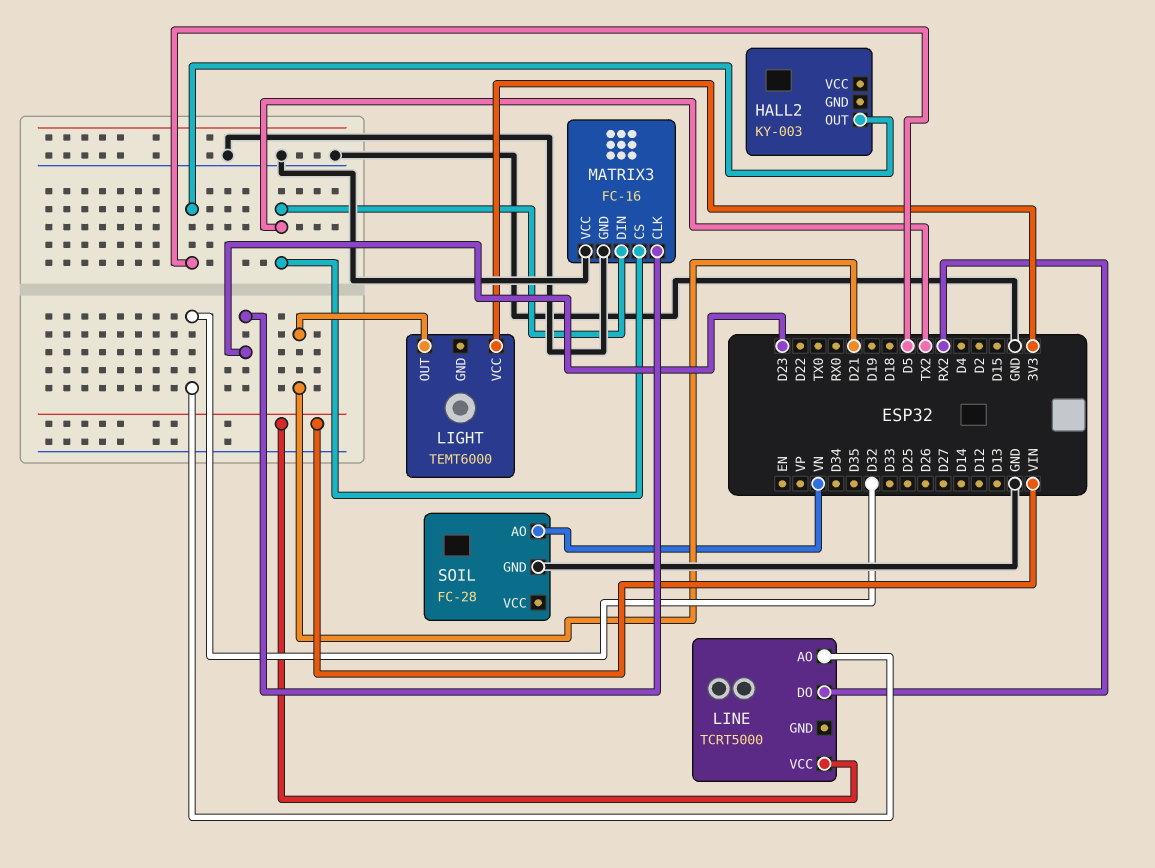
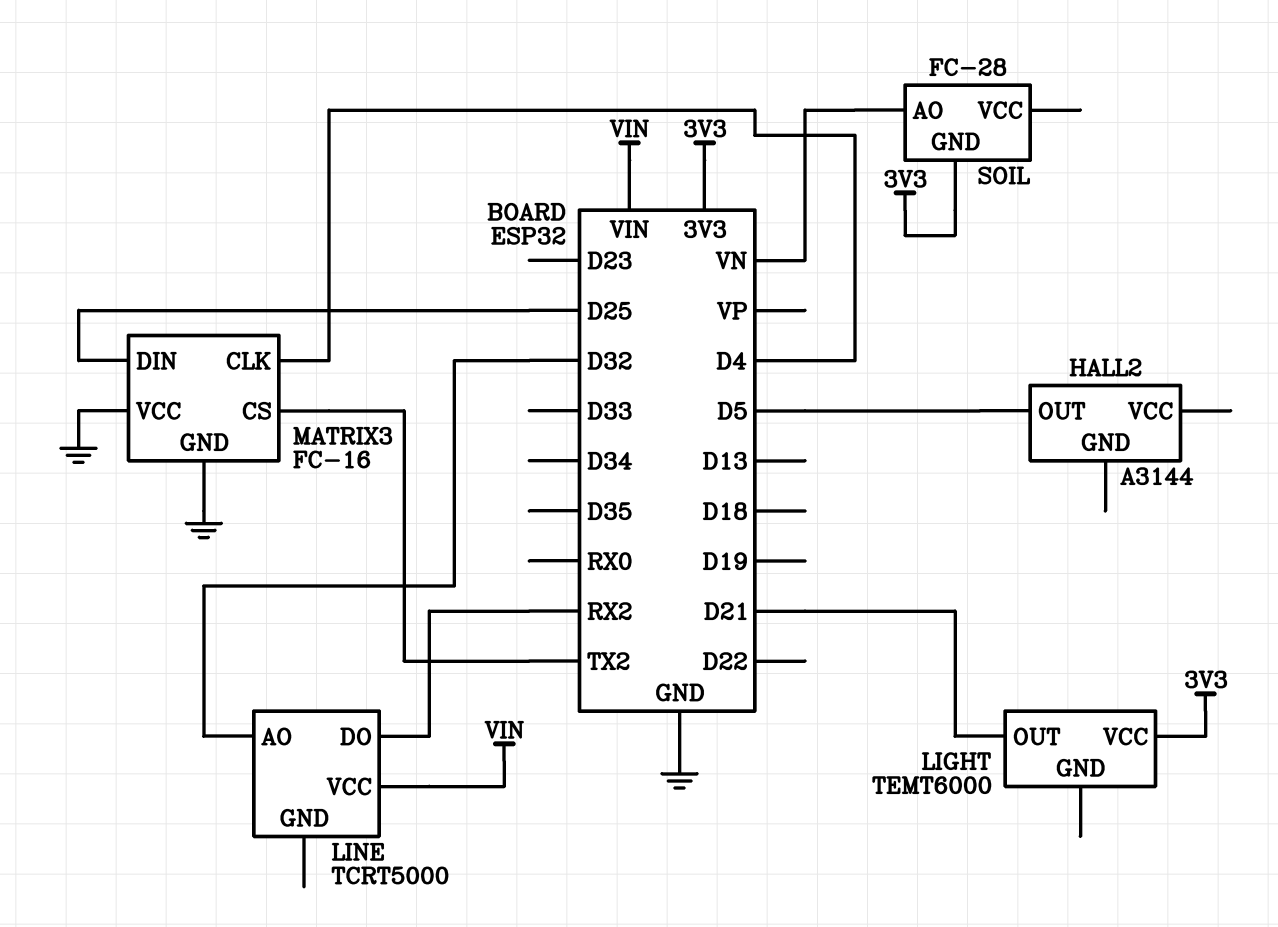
HALL2: KY-003 -> A3144
MATRIX3 pin CLK: D23 -> D4
MATRIX3 pin DIN: TX2 -> D25
SOIL pin GND: GND -> 3V3

